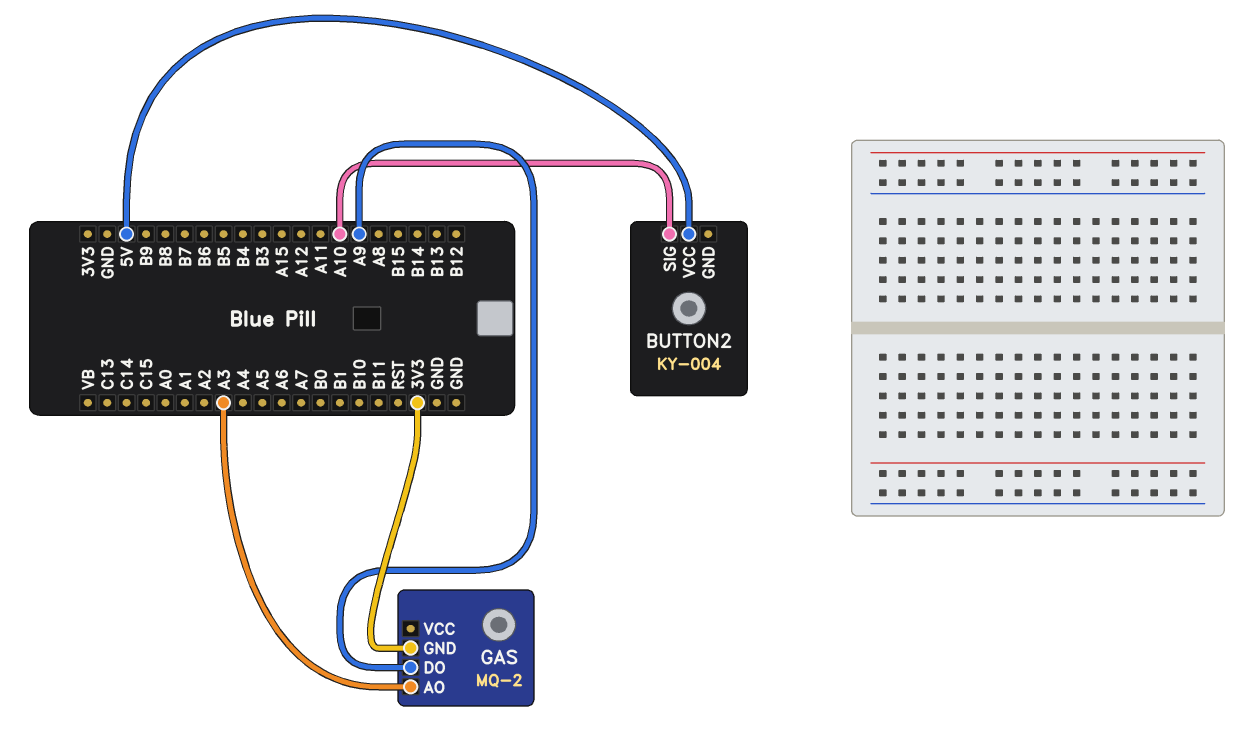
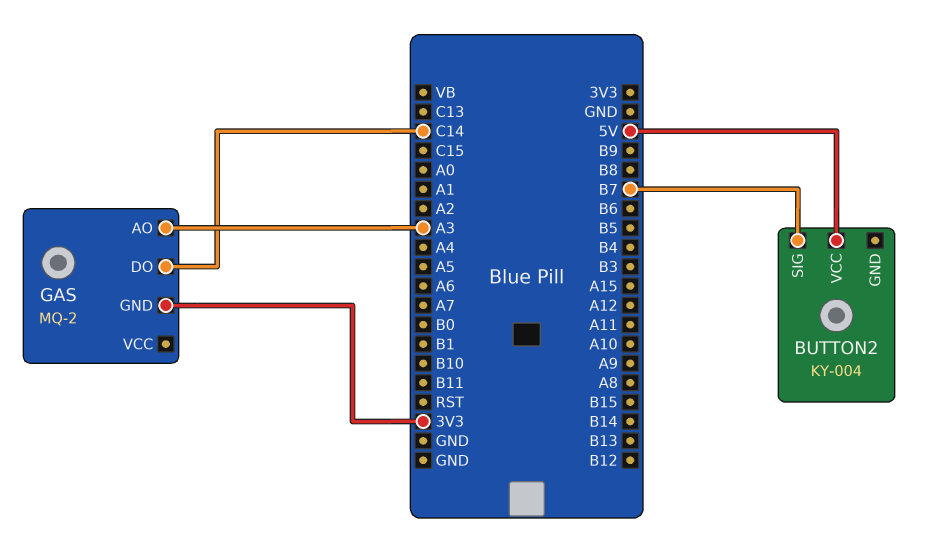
BUTTON2 pin SIG: A10 -> B7
GAS pin DO: A9 -> C14

